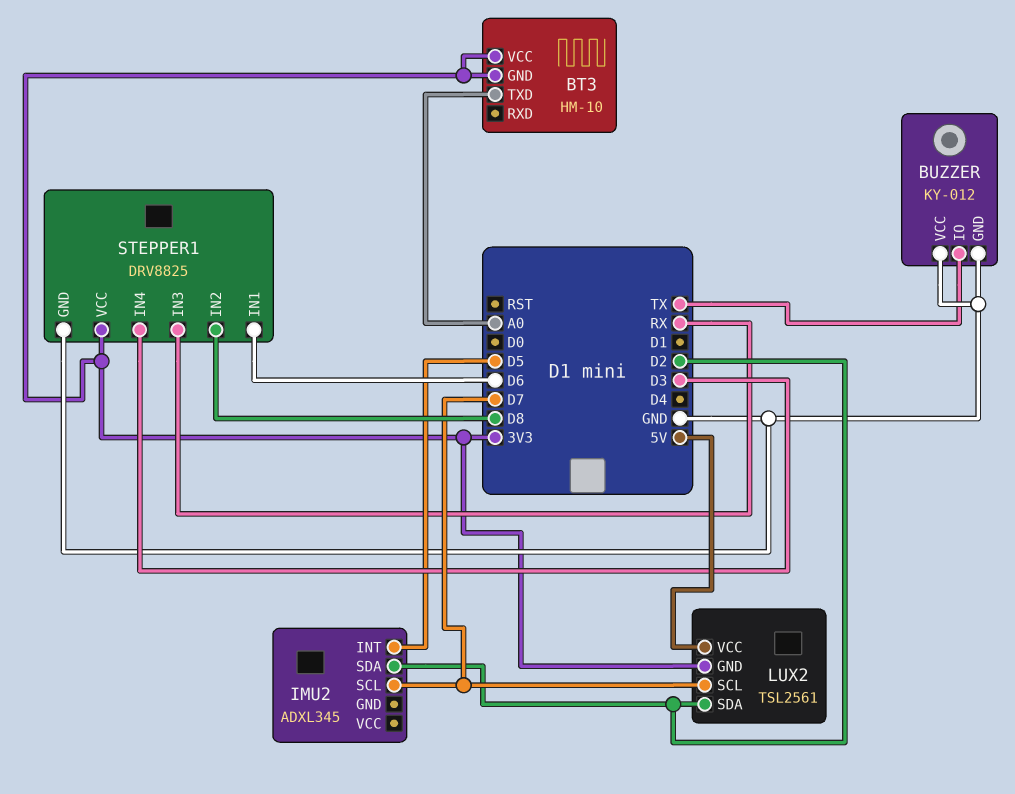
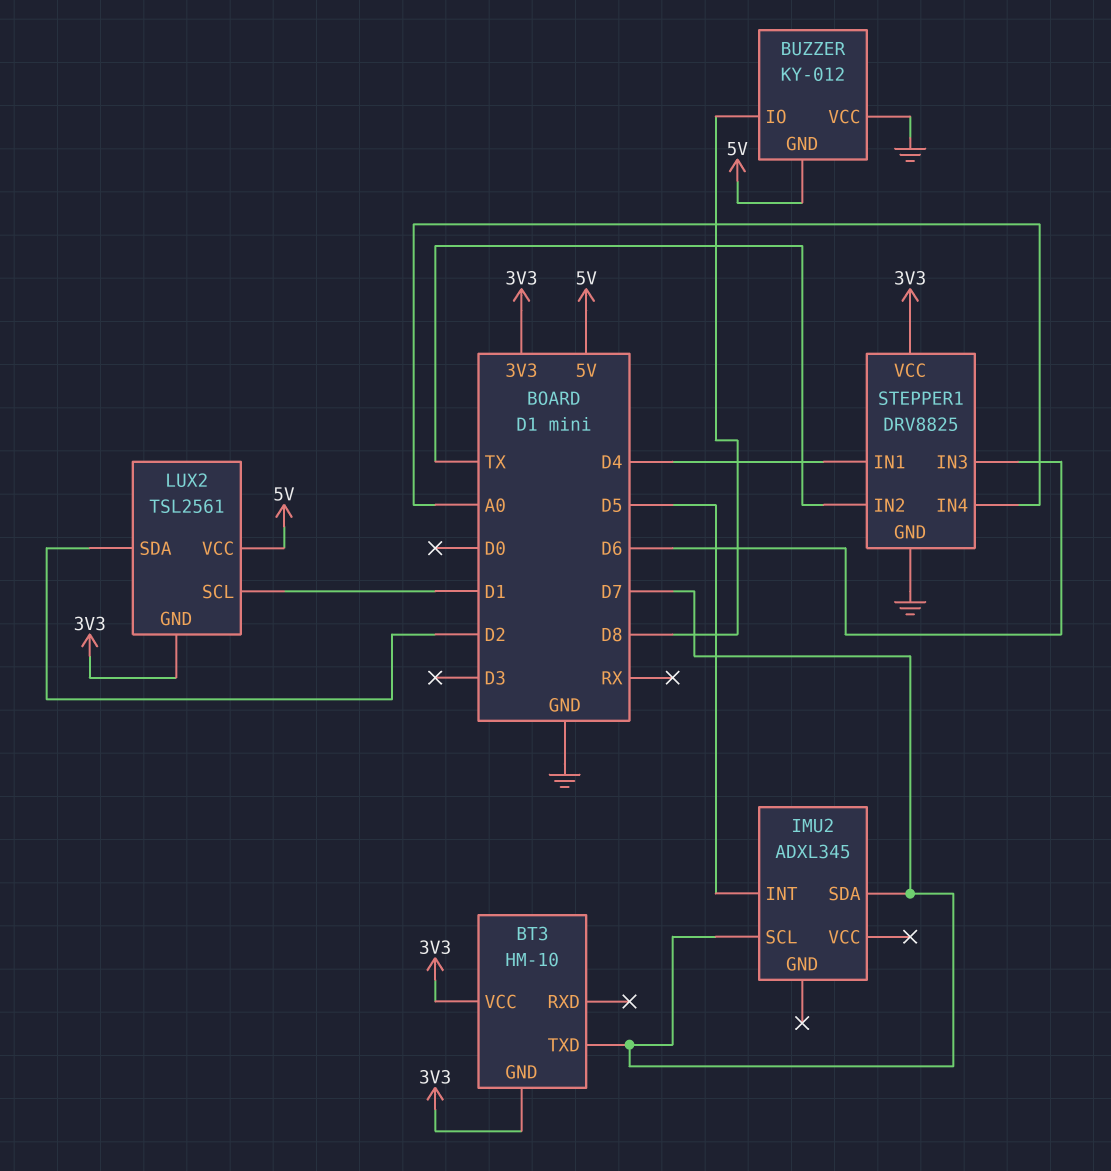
BT3 pin TXD: A0 -> D7
BUZZER pin GND: GND -> 5V
BUZZER pin IO: TX -> D8
IMU2 pin SDA: D2 -> D7
LUX2 pin SCL: D7 -> D1
STEPPER1 pin IN1: D6 -> D4
STEPPER1 pin IN2: D8 -> TX
STEPPER1 pin IN3: RX -> D6
STEPPER1 pin IN4: D3 -> A0

